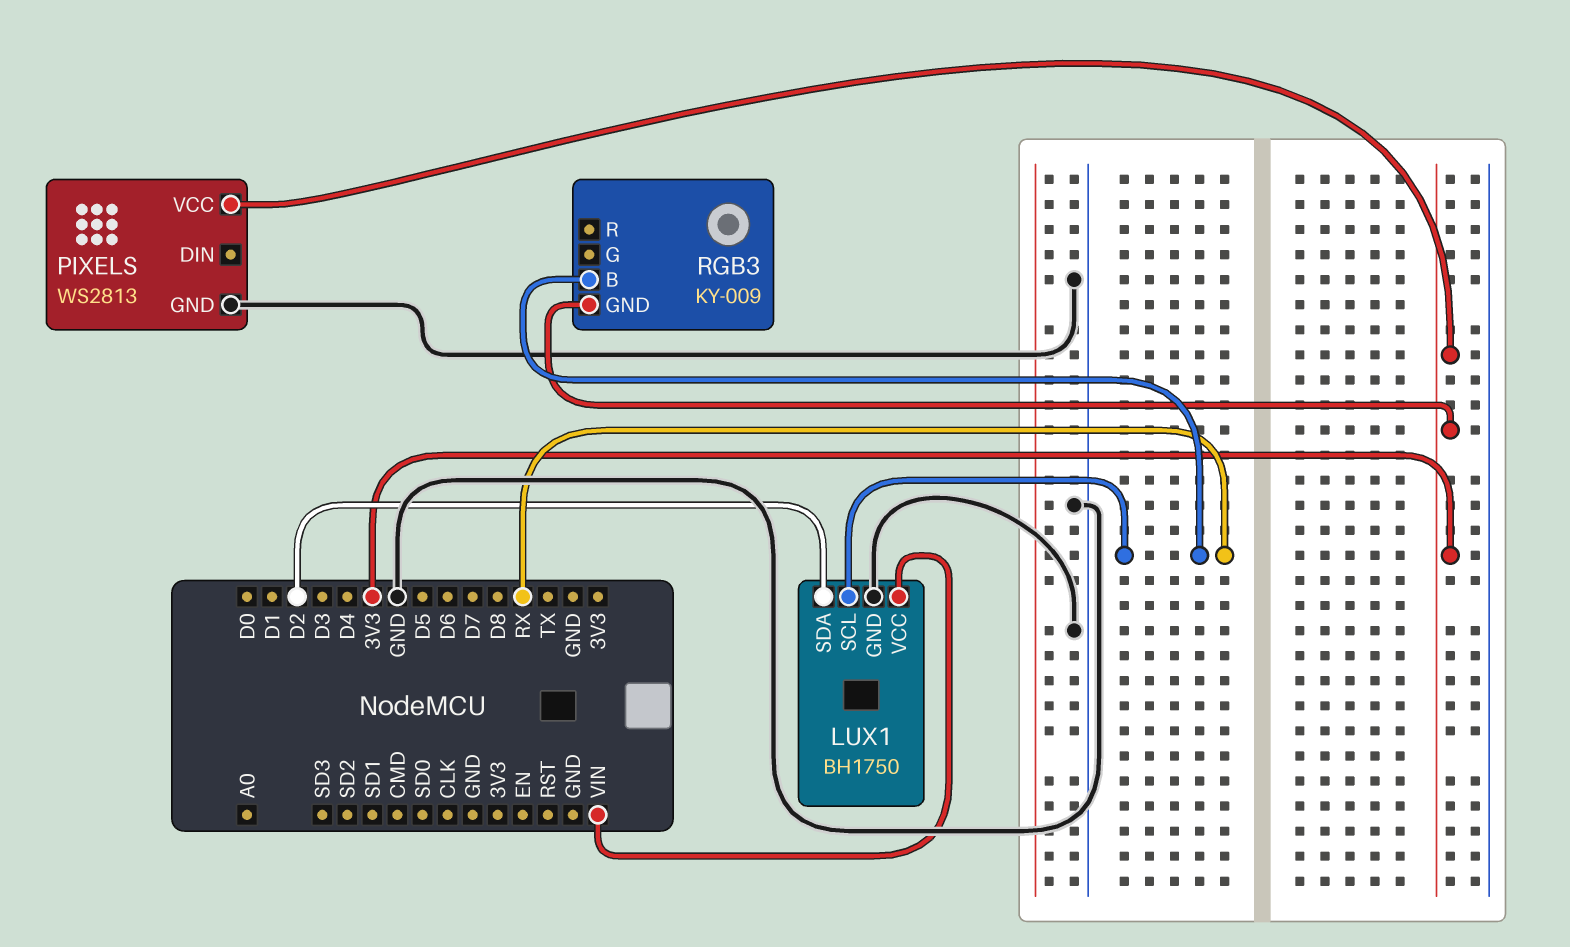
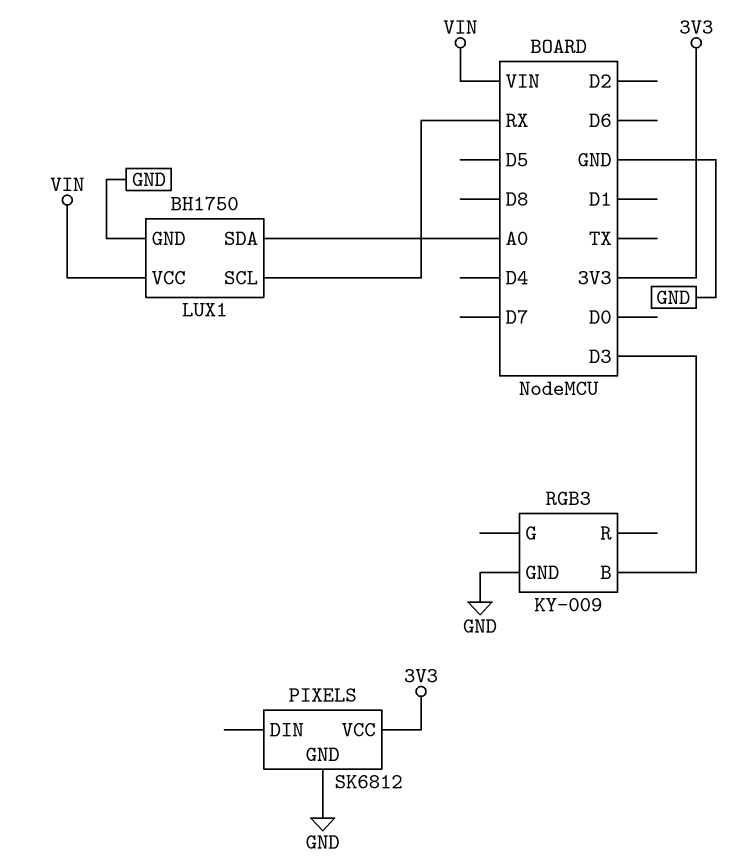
LUX1 pin SDA: D2 -> A0
PIXELS: WS2813 -> SK6812
RGB3 pin B: RX -> D3
RGB3 pin GND: 3V3 -> GND

